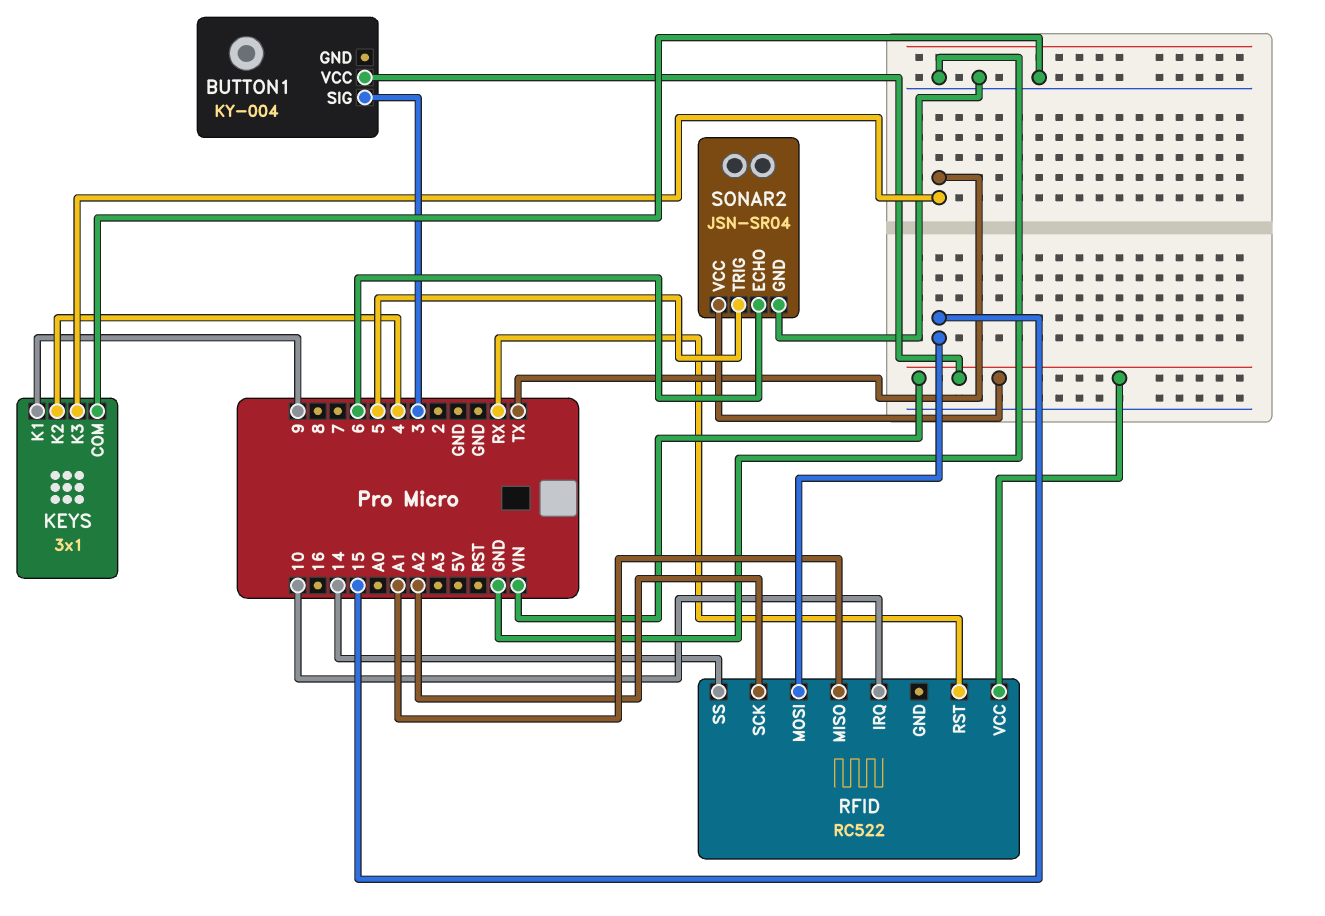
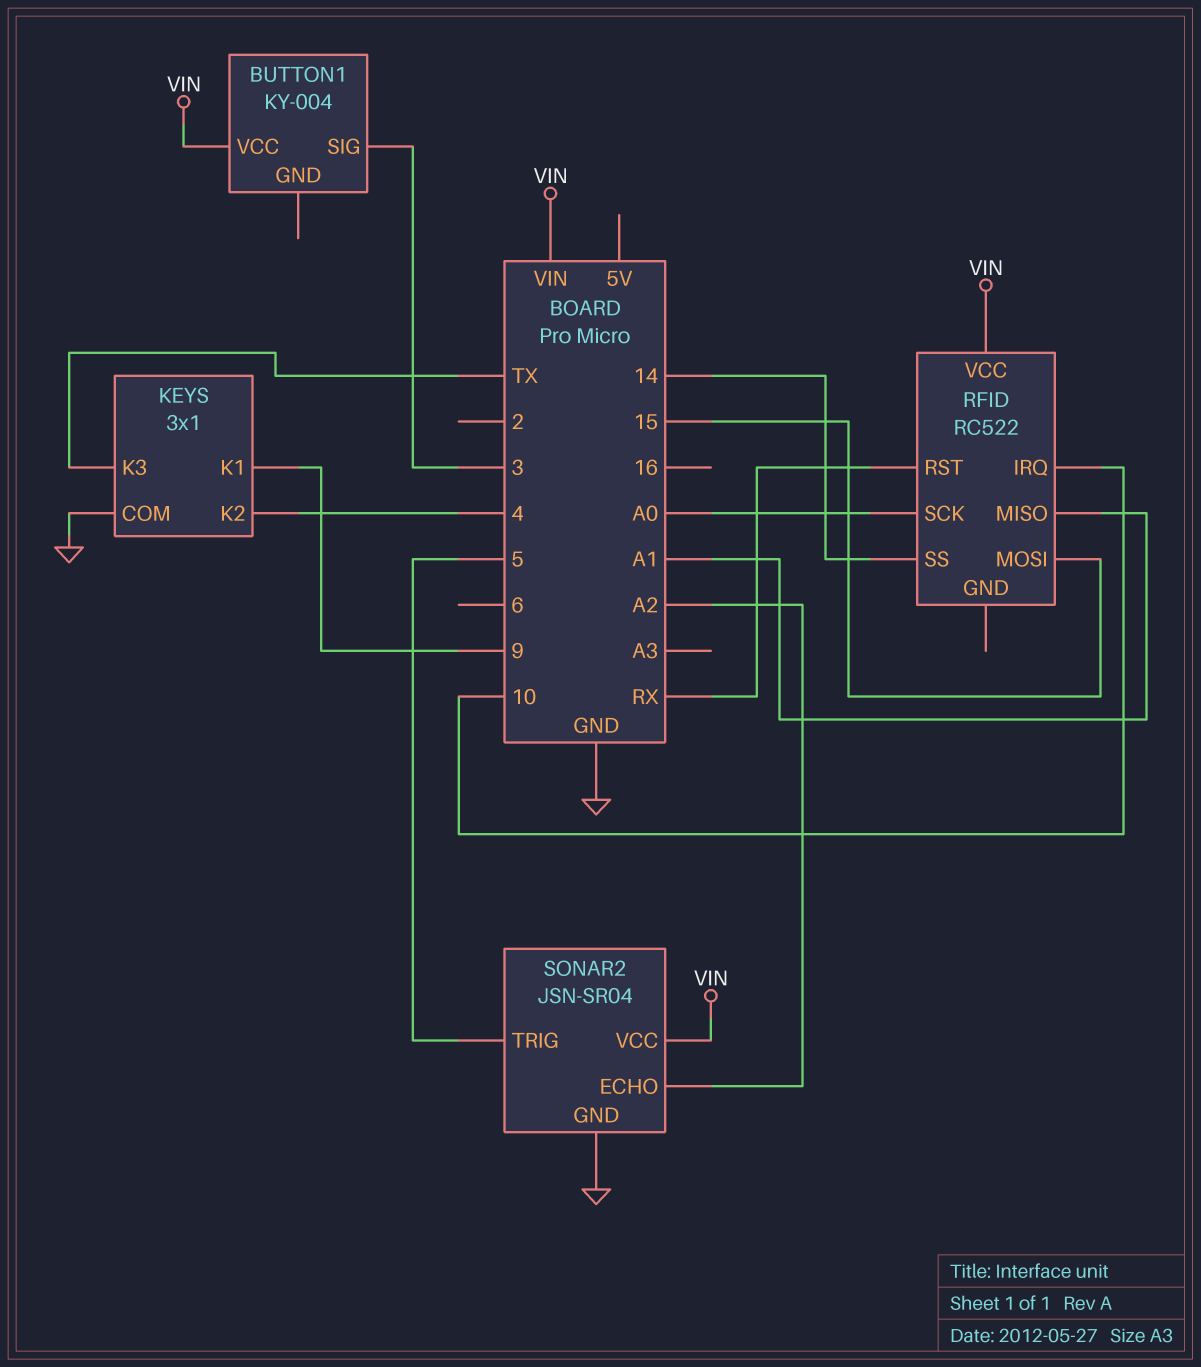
RFID pin SCK: A2 -> A0
SONAR2 pin ECHO: 6 -> A2

